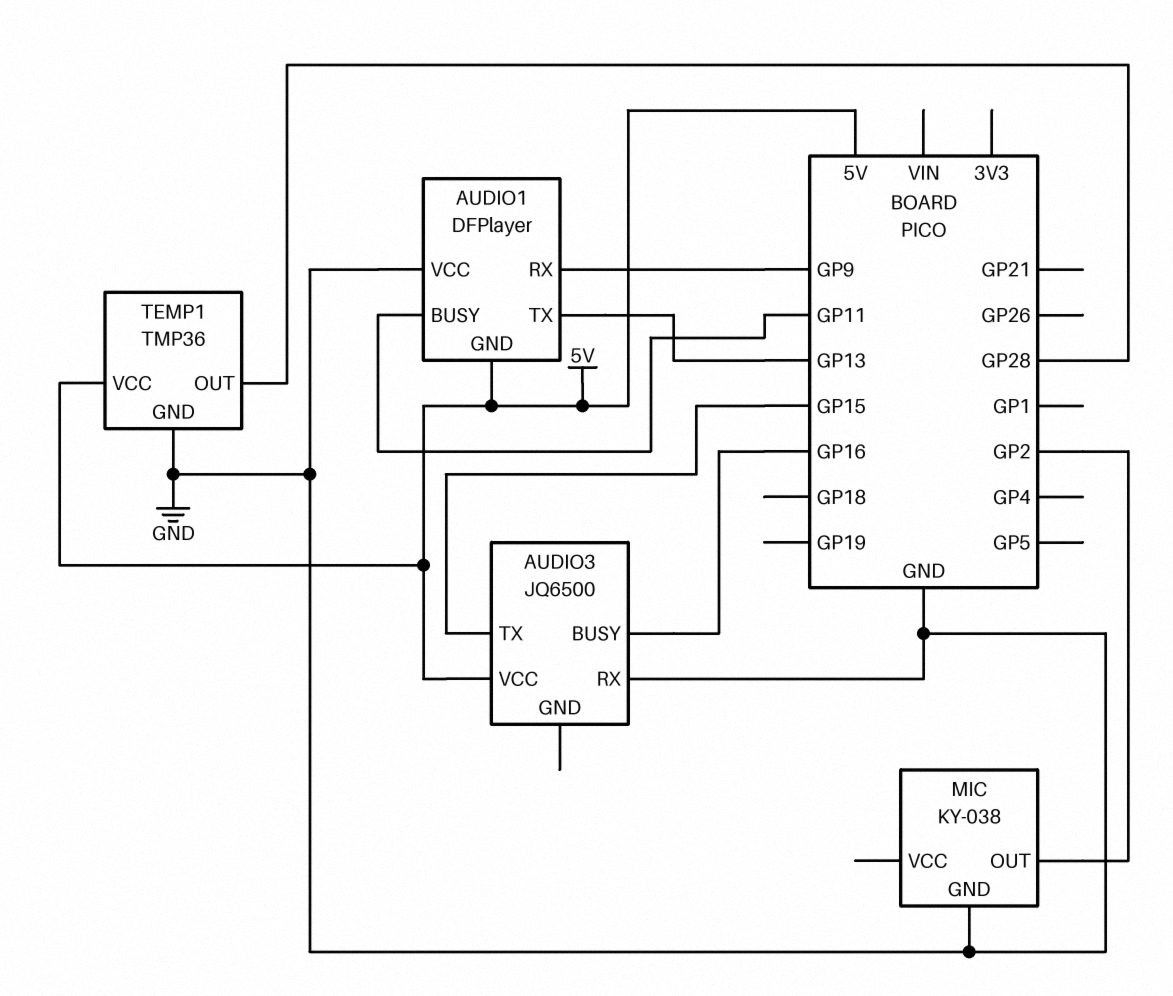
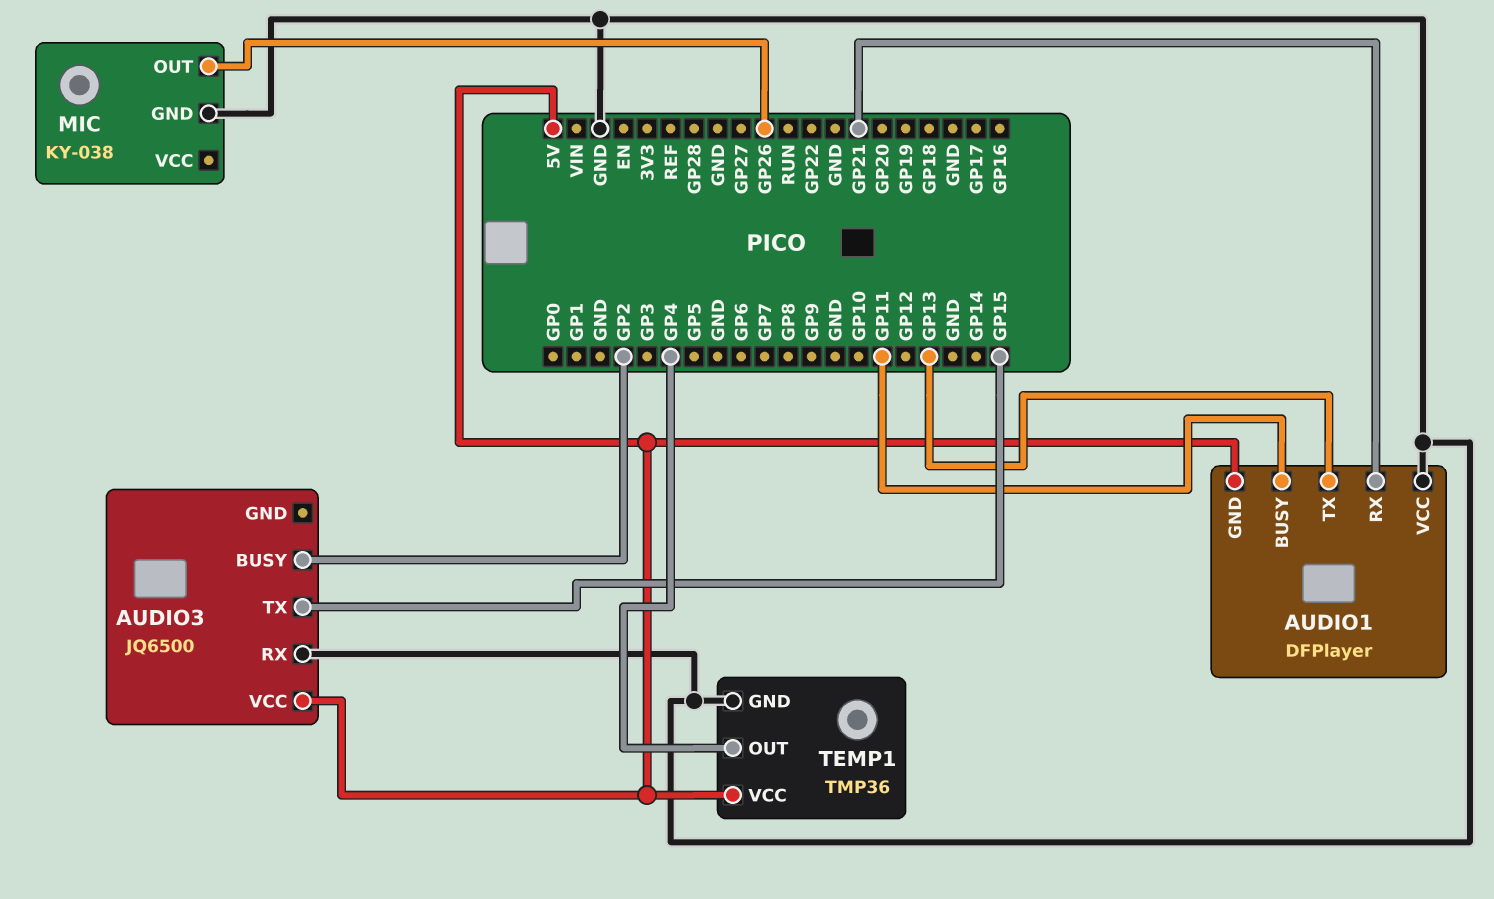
AUDIO1 pin RX: GP9 -> GP21
AUDIO3 pin BUSY: GP16 -> GP2
MIC pin OUT: GP2 -> GP26
TEMP1 pin OUT: GP28 -> GP4

